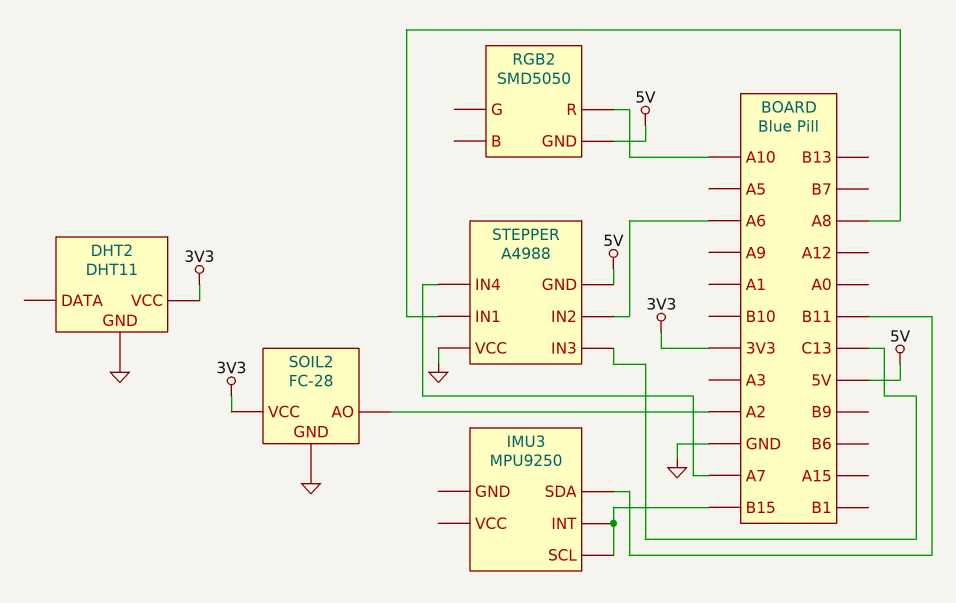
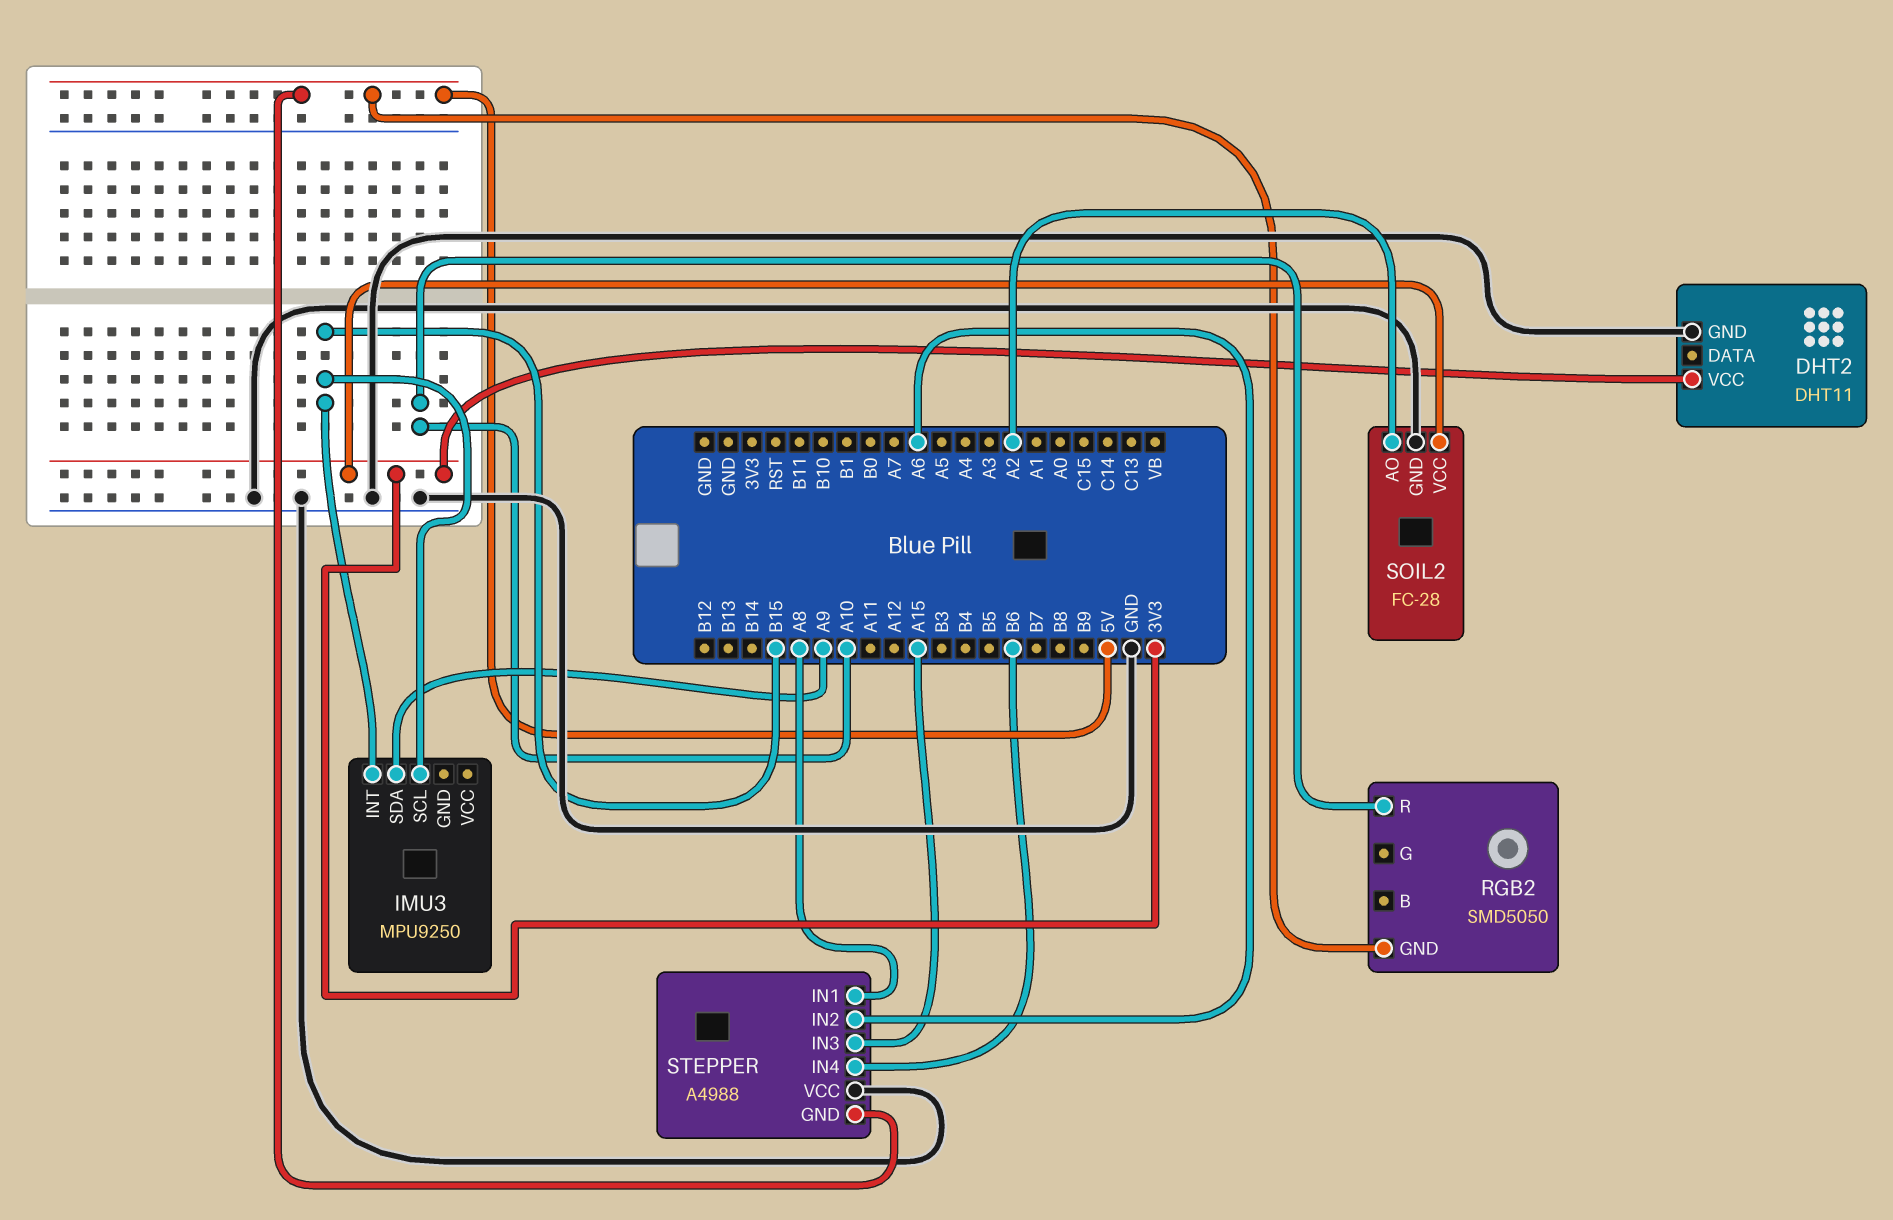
IMU3 pin SDA: B11 -> A9
STEPPER pin IN3: C13 -> A15
STEPPER pin IN4: A7 -> B6

